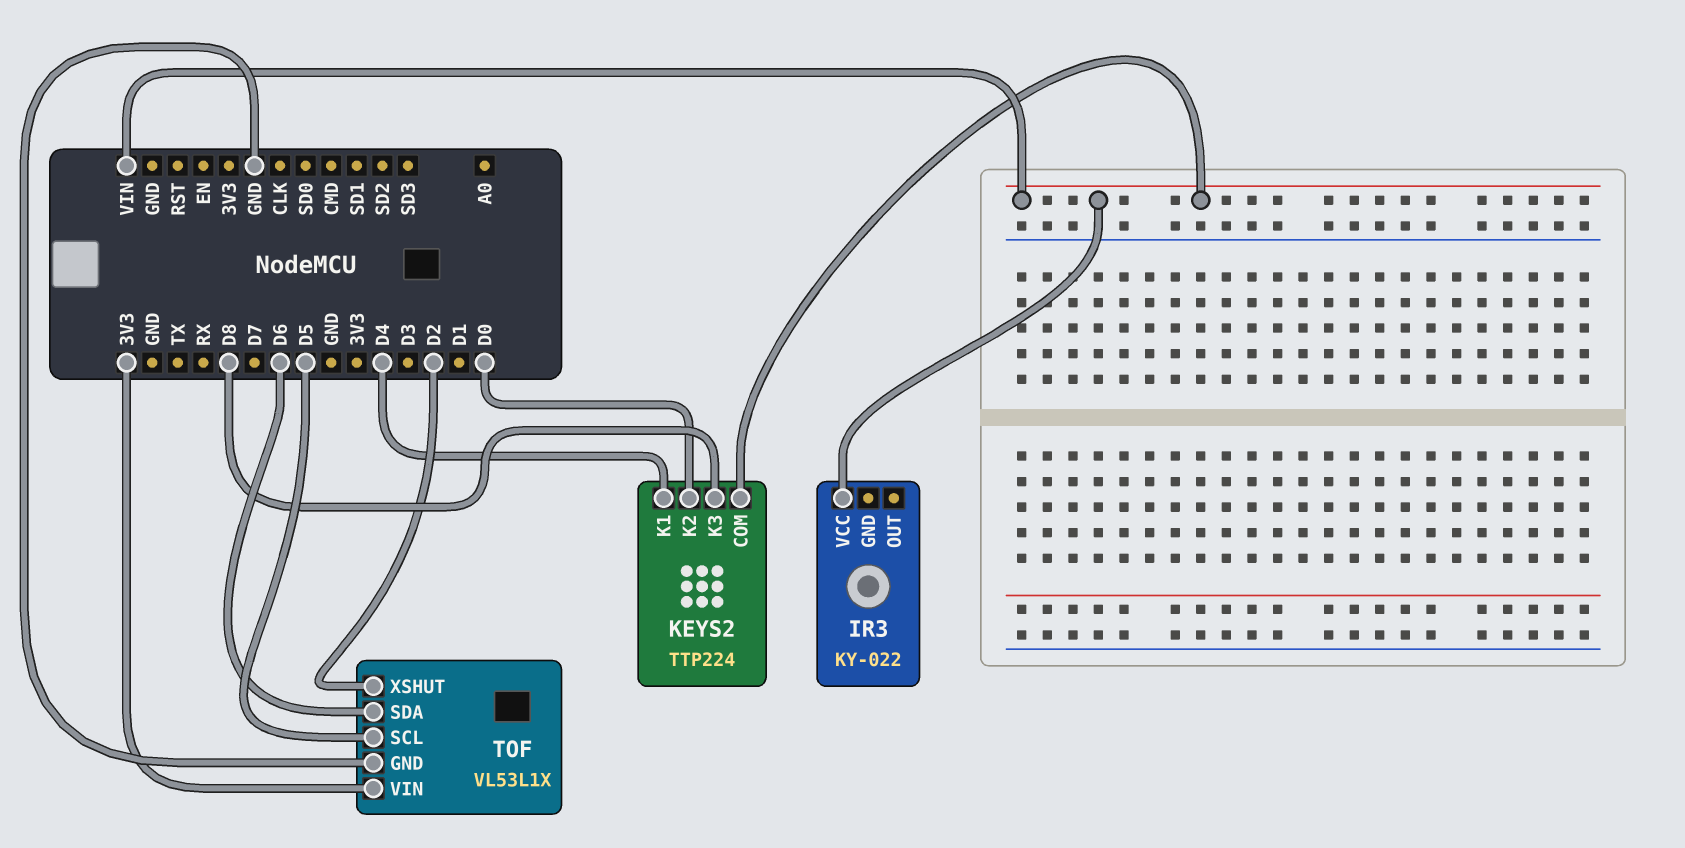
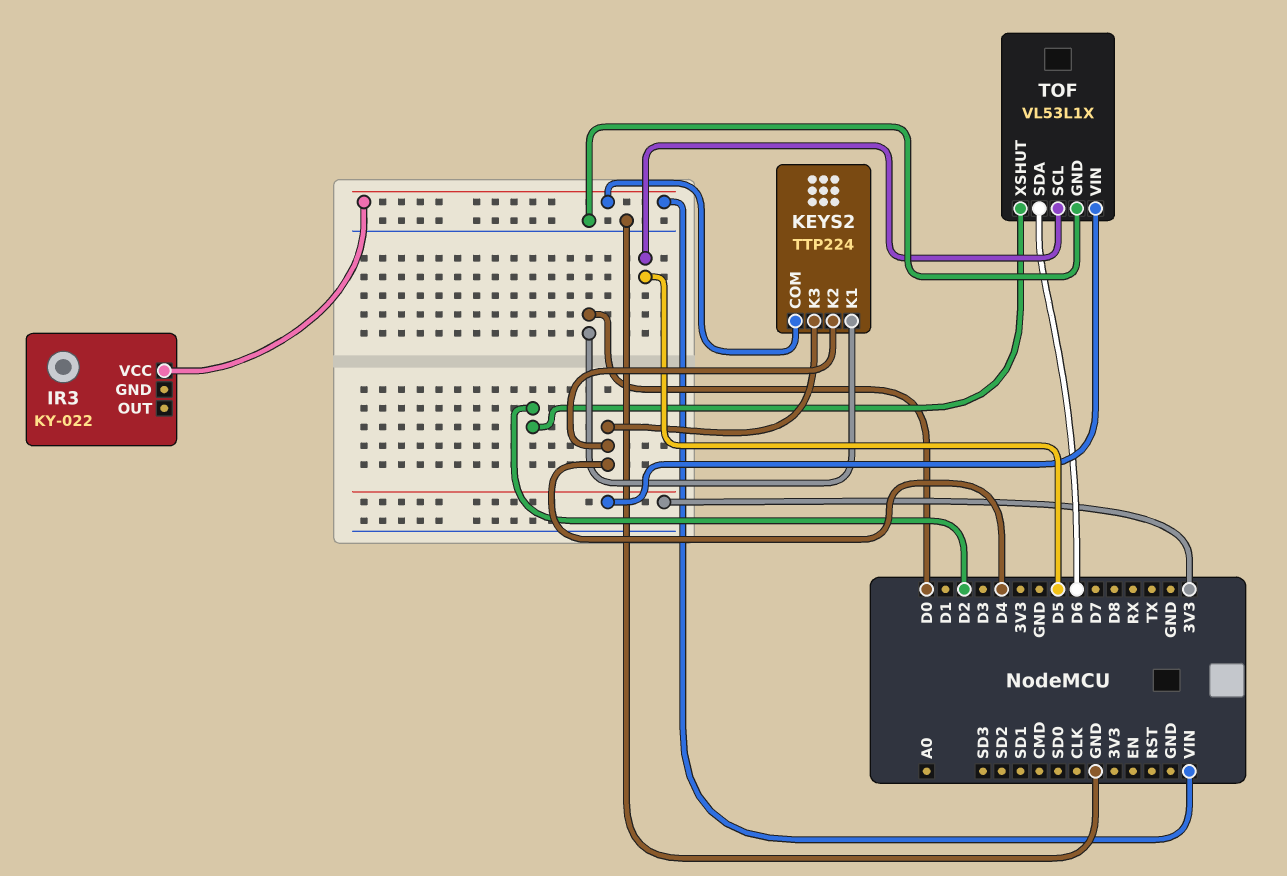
KEYS2 pin K1: D4 -> D0
KEYS2 pin K2: D0 -> D4
KEYS2 pin K3: D8 -> D4

